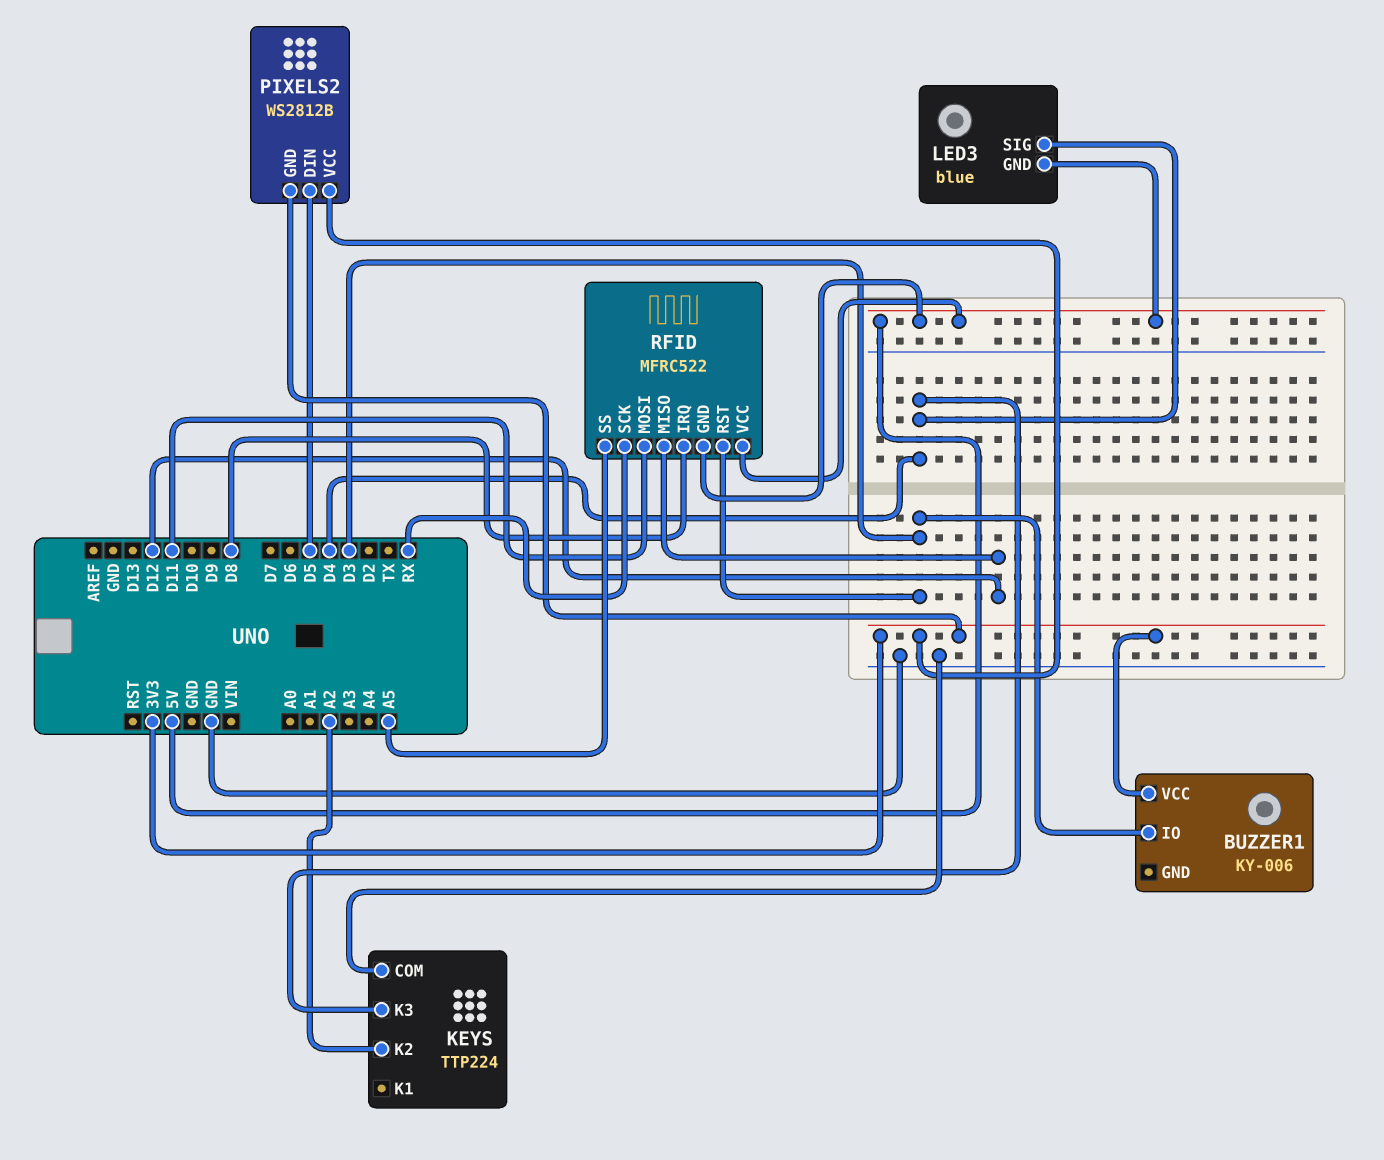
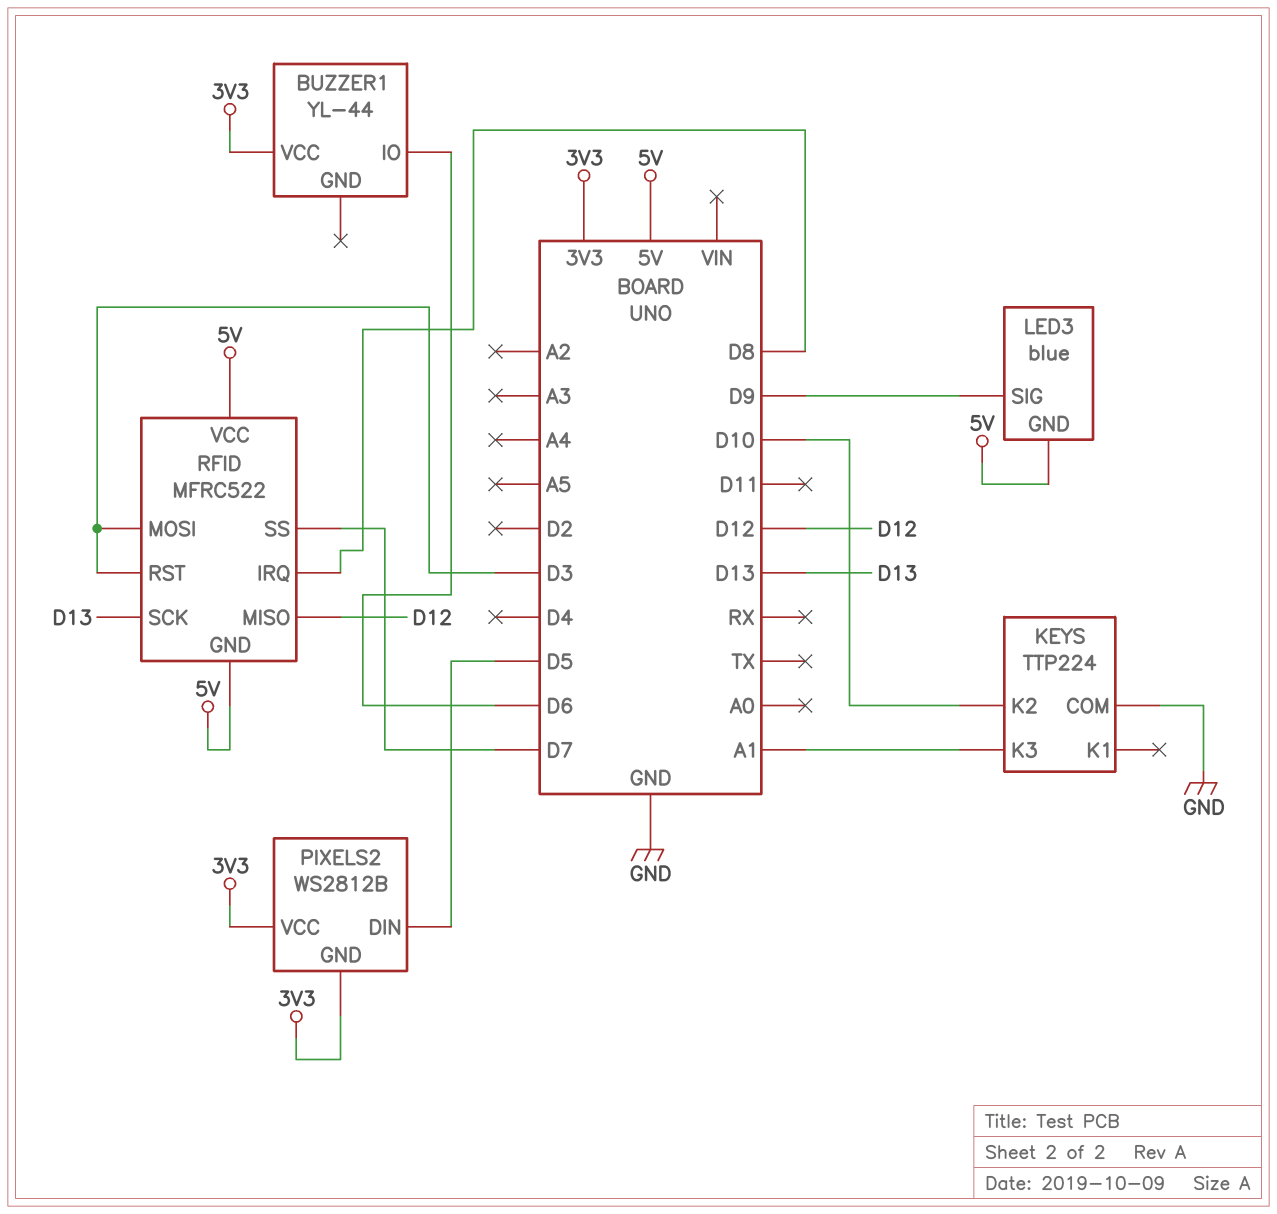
BUZZER1: KY-006 -> YL-44
BUZZER1 pin IO: D3 -> D6
KEYS pin K2: A2 -> D10
KEYS pin K3: D4 -> A1
LED3 pin SIG: D4 -> D9
RFID pin MOSI: D11 -> D3
RFID pin SCK: RX -> D13
RFID pin SS: A5 -> D7

